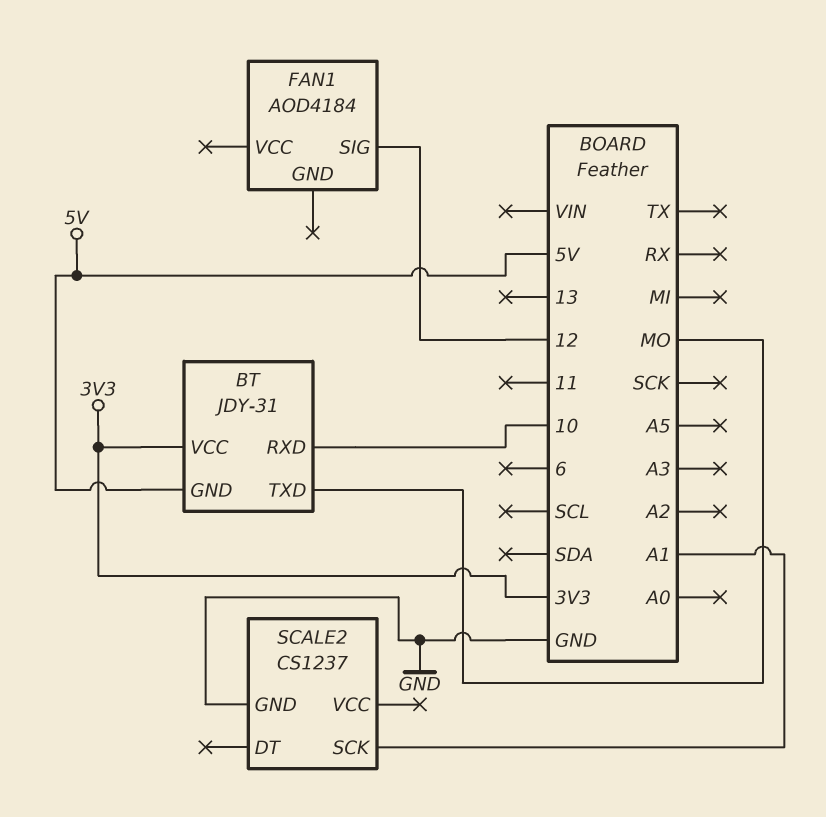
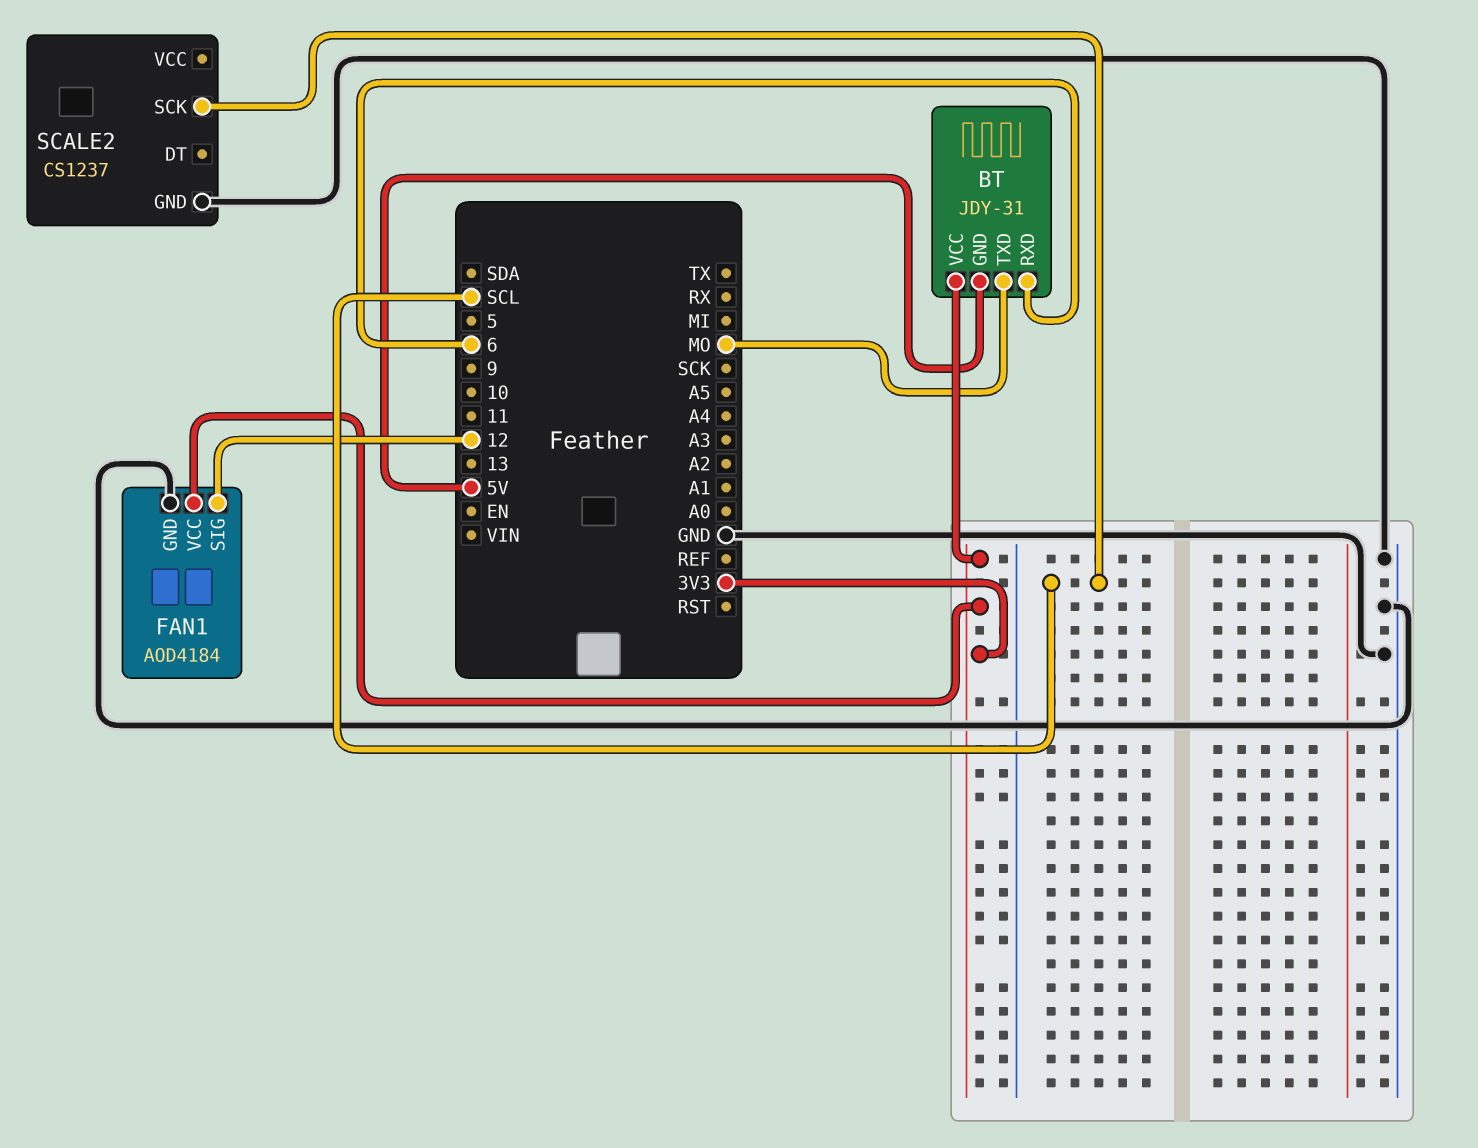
BT pin RXD: 10 -> 6
FAN1 pin GND: none -> GND
FAN1 pin VCC: none -> 3V3
SCALE2 pin SCK: A1 -> SCL

